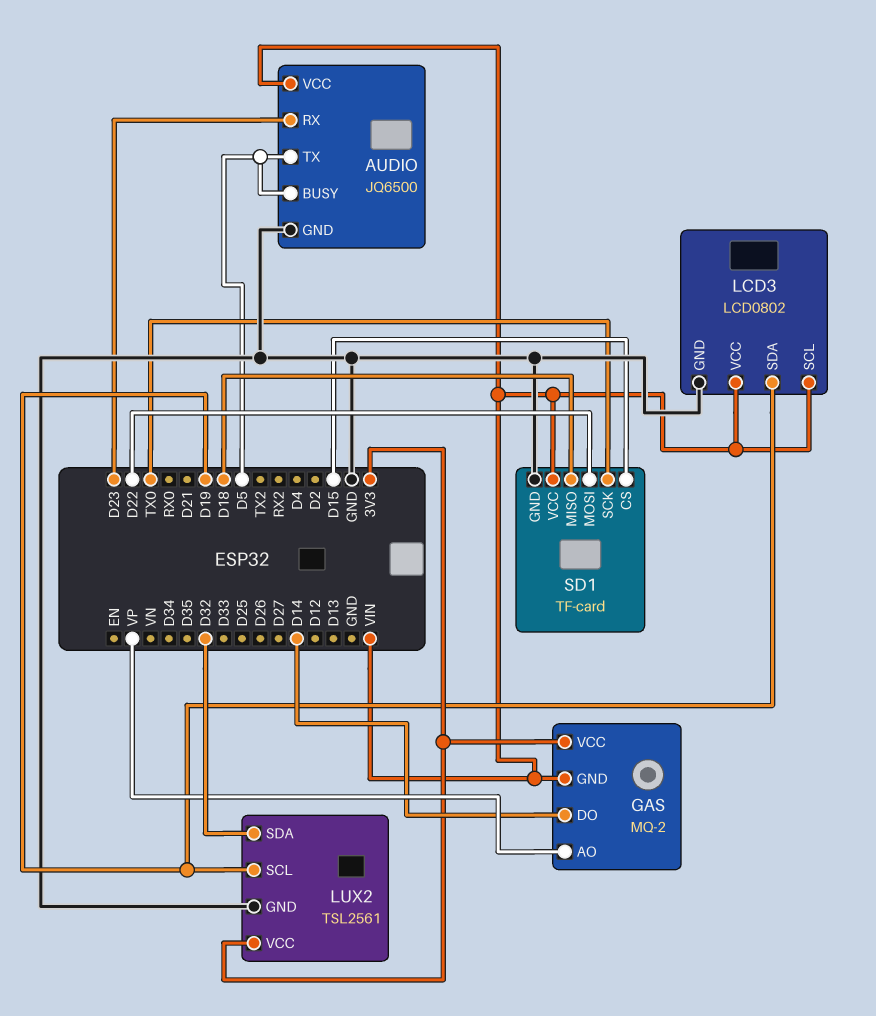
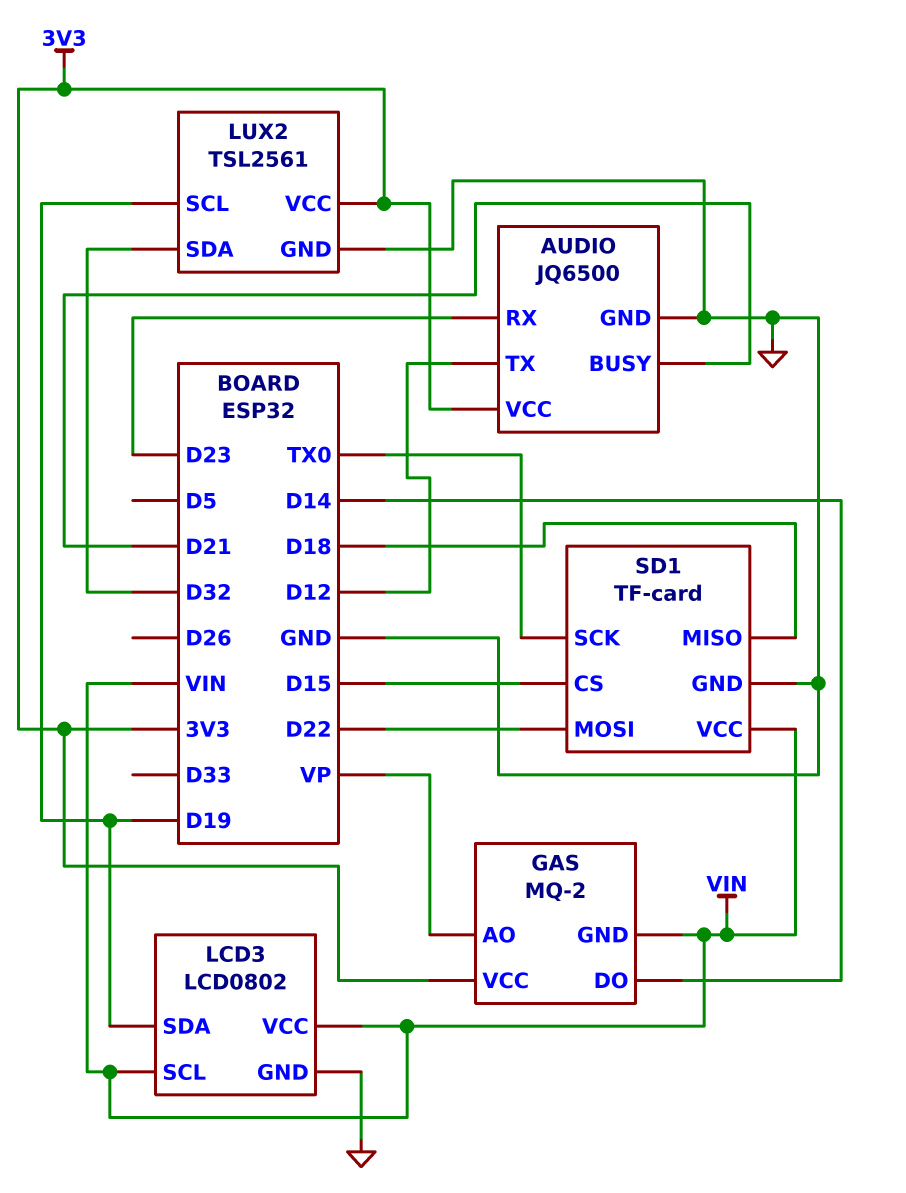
AUDIO pin BUSY: D5 -> D21
AUDIO pin TX: D5 -> D12
AUDIO pin VCC: VIN -> 3V3

